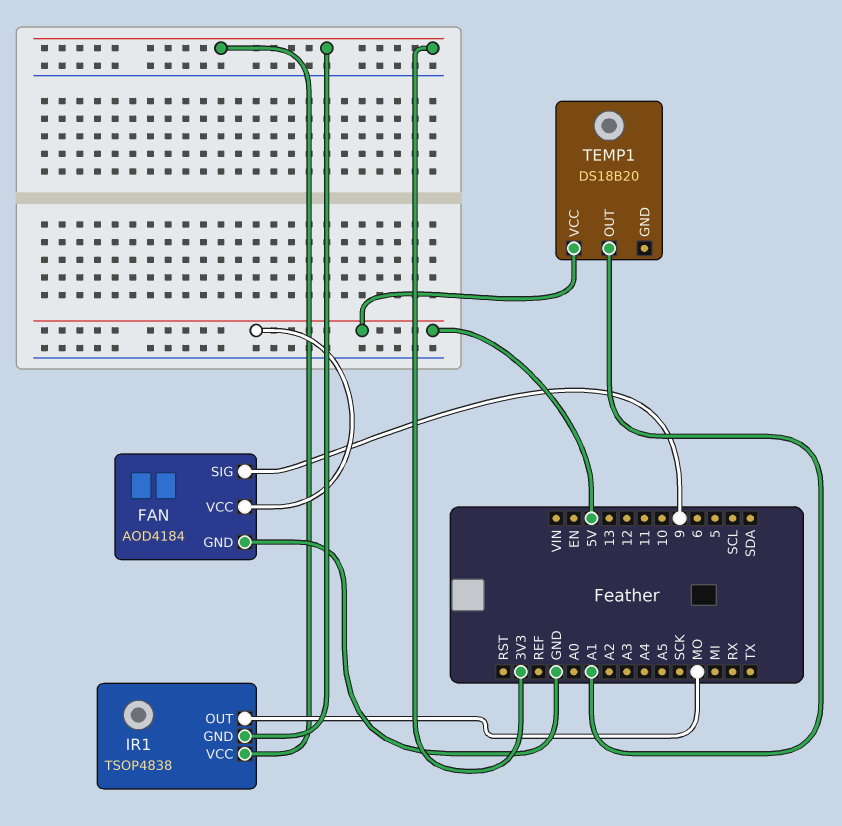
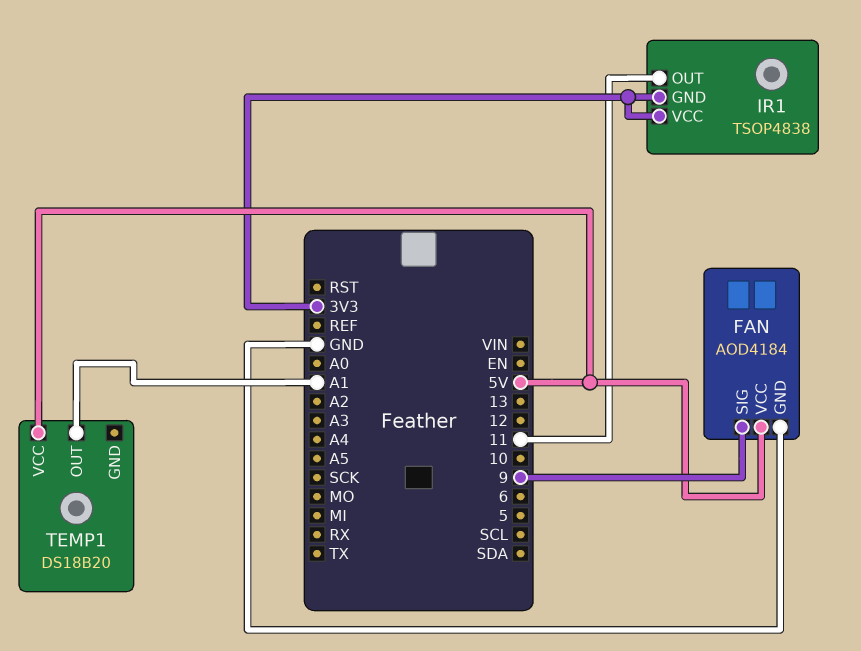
IR1 pin OUT: MO -> 11

